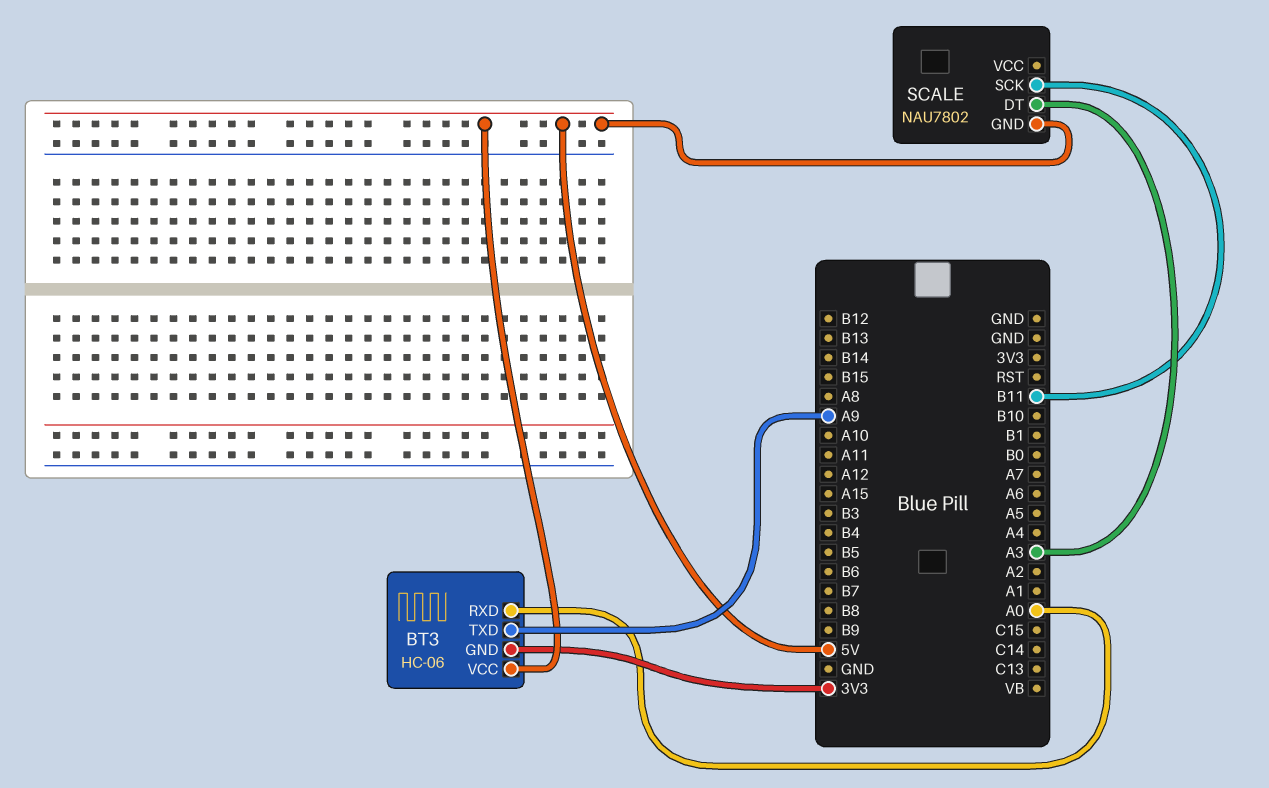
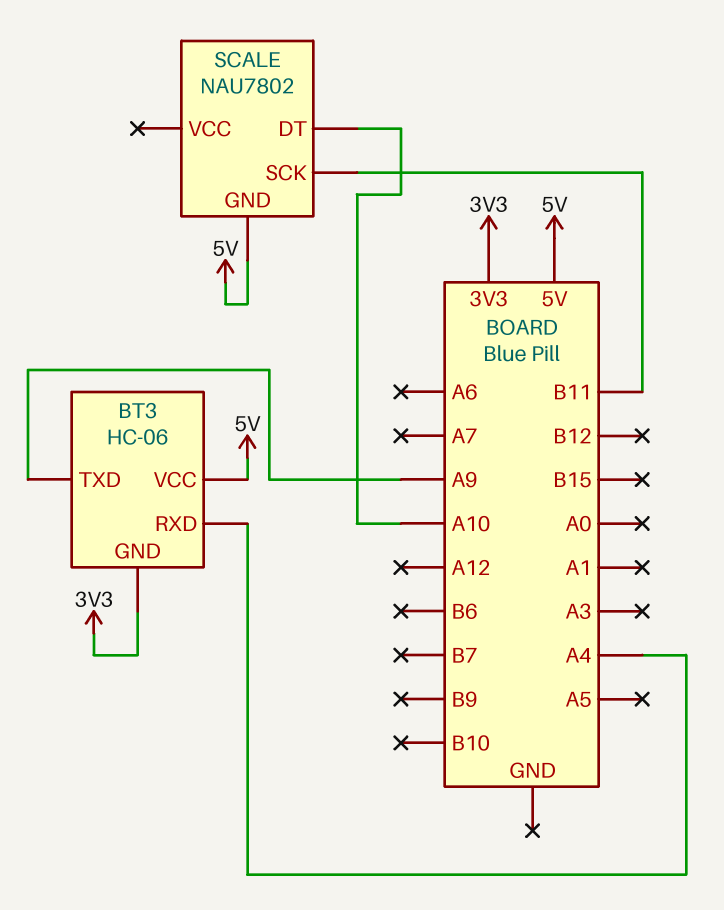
BT3 pin RXD: A0 -> A4
SCALE pin DT: A3 -> A10

